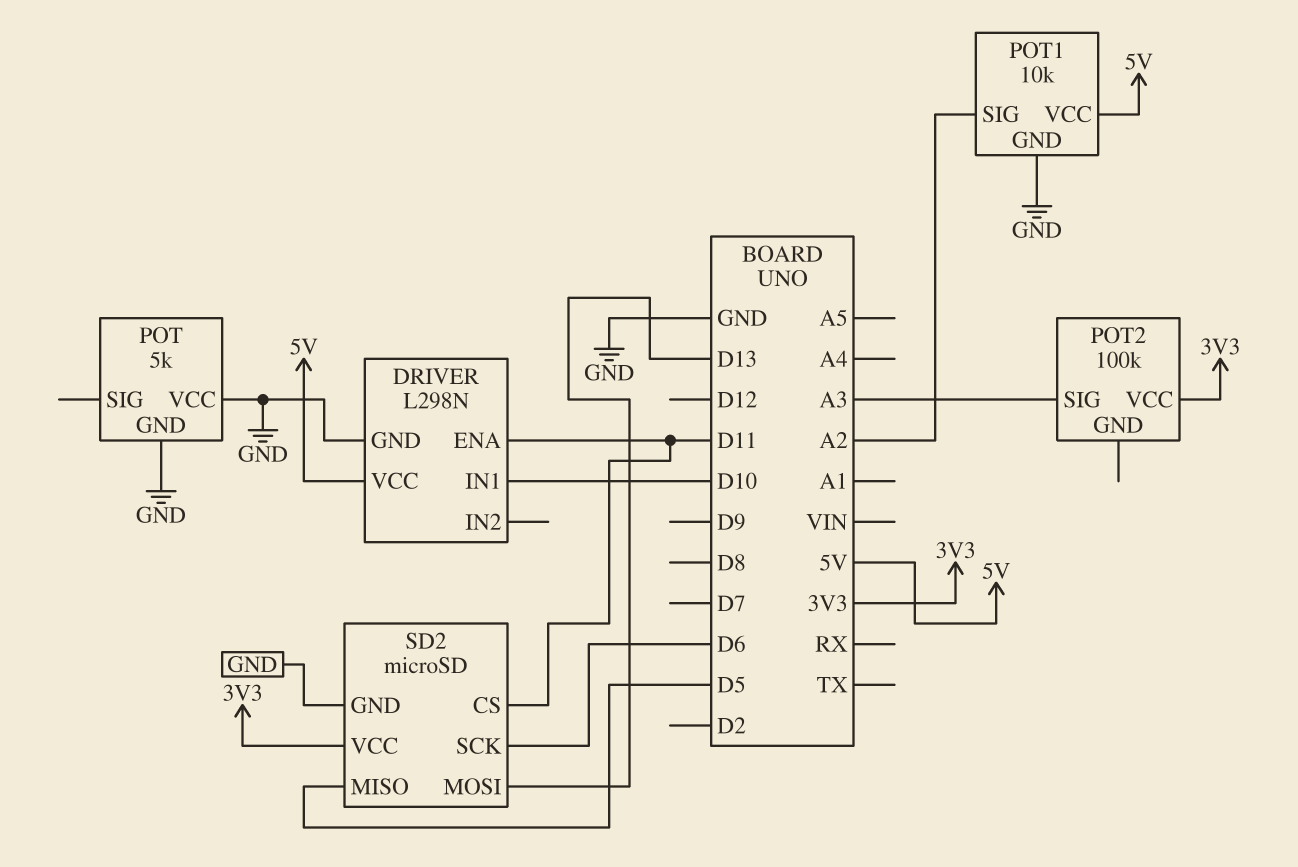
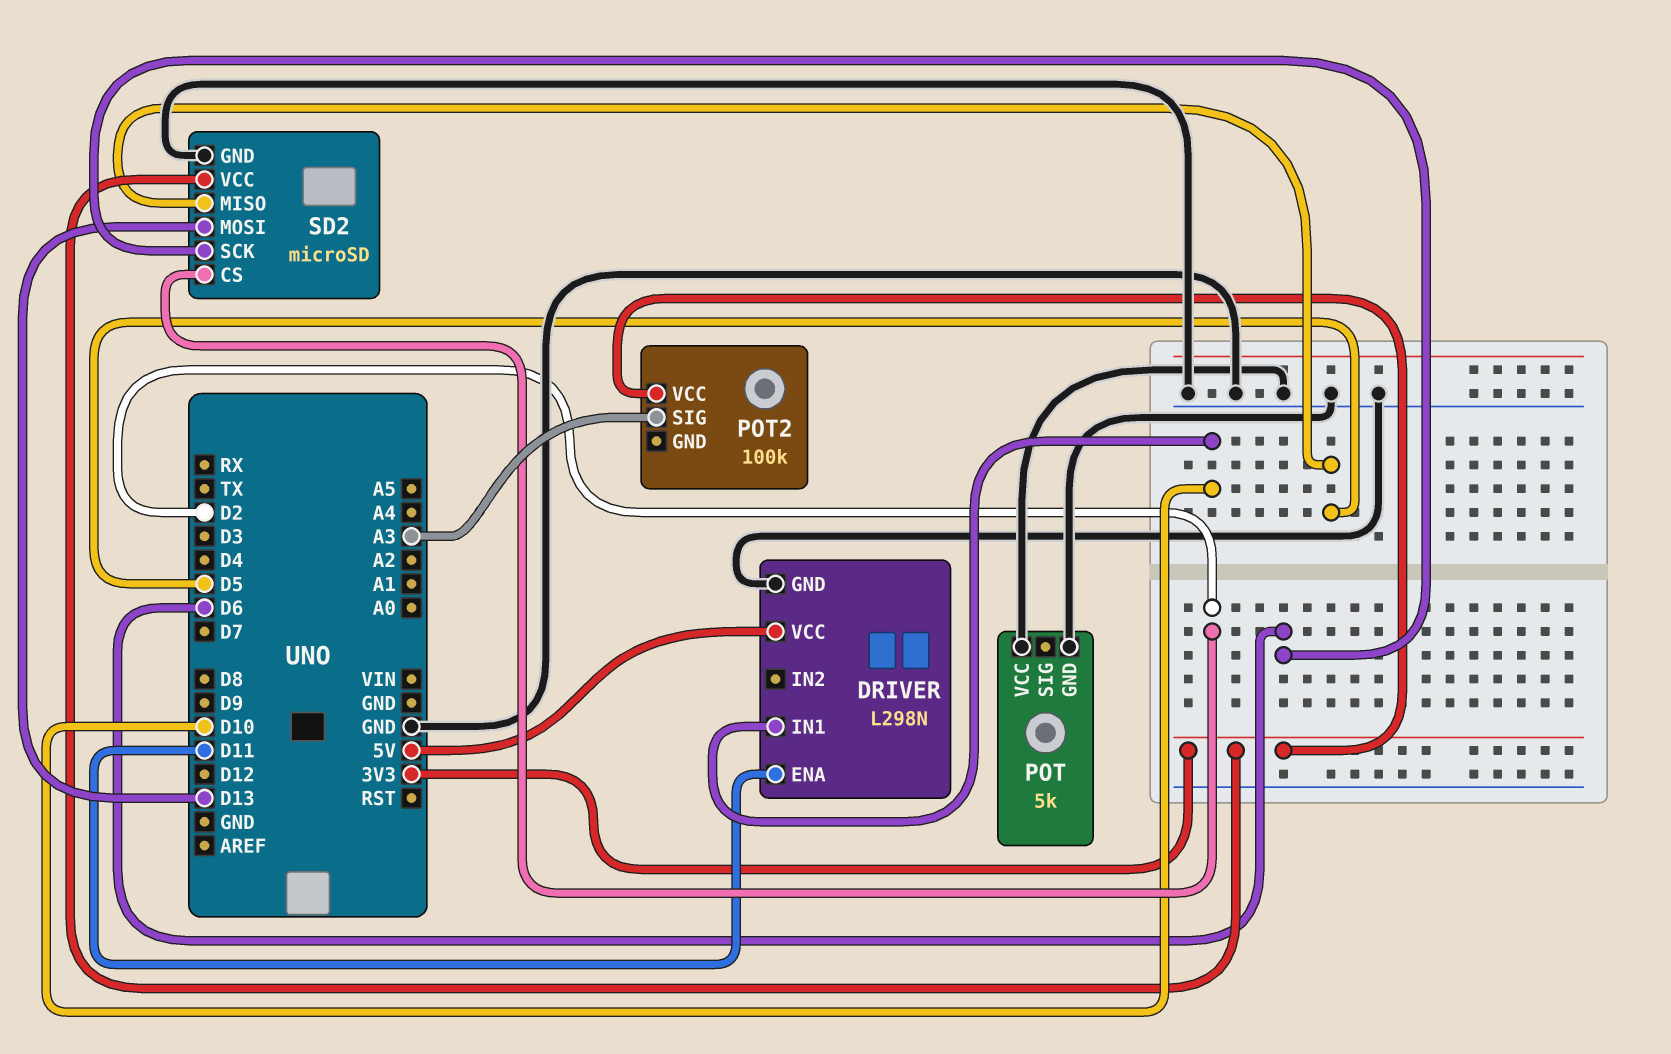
POT1: 10k -> none
POT1 pin GND: GND -> none
POT1 pin SIG: A2 -> none
POT1 pin VCC: 5V -> none
SD2 pin CS: D11 -> D2

